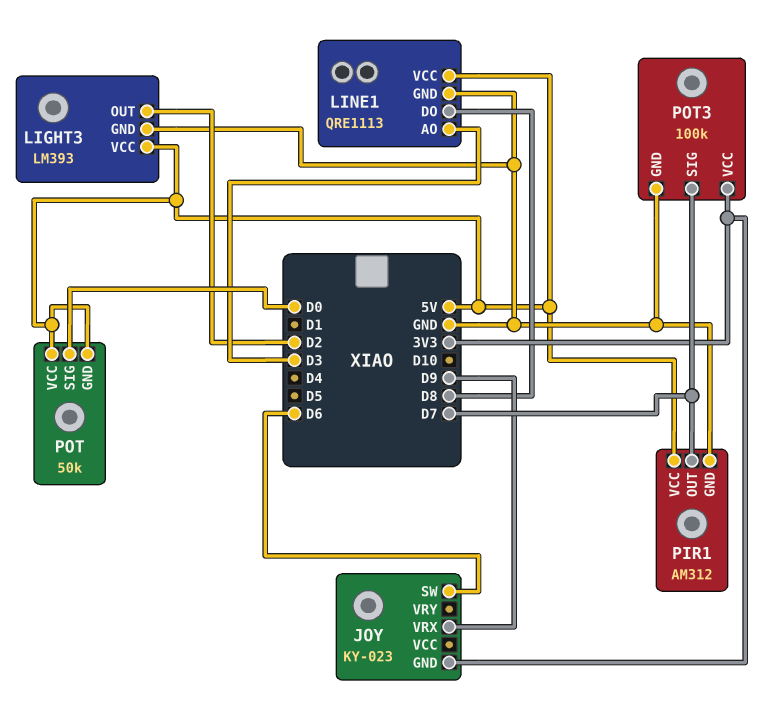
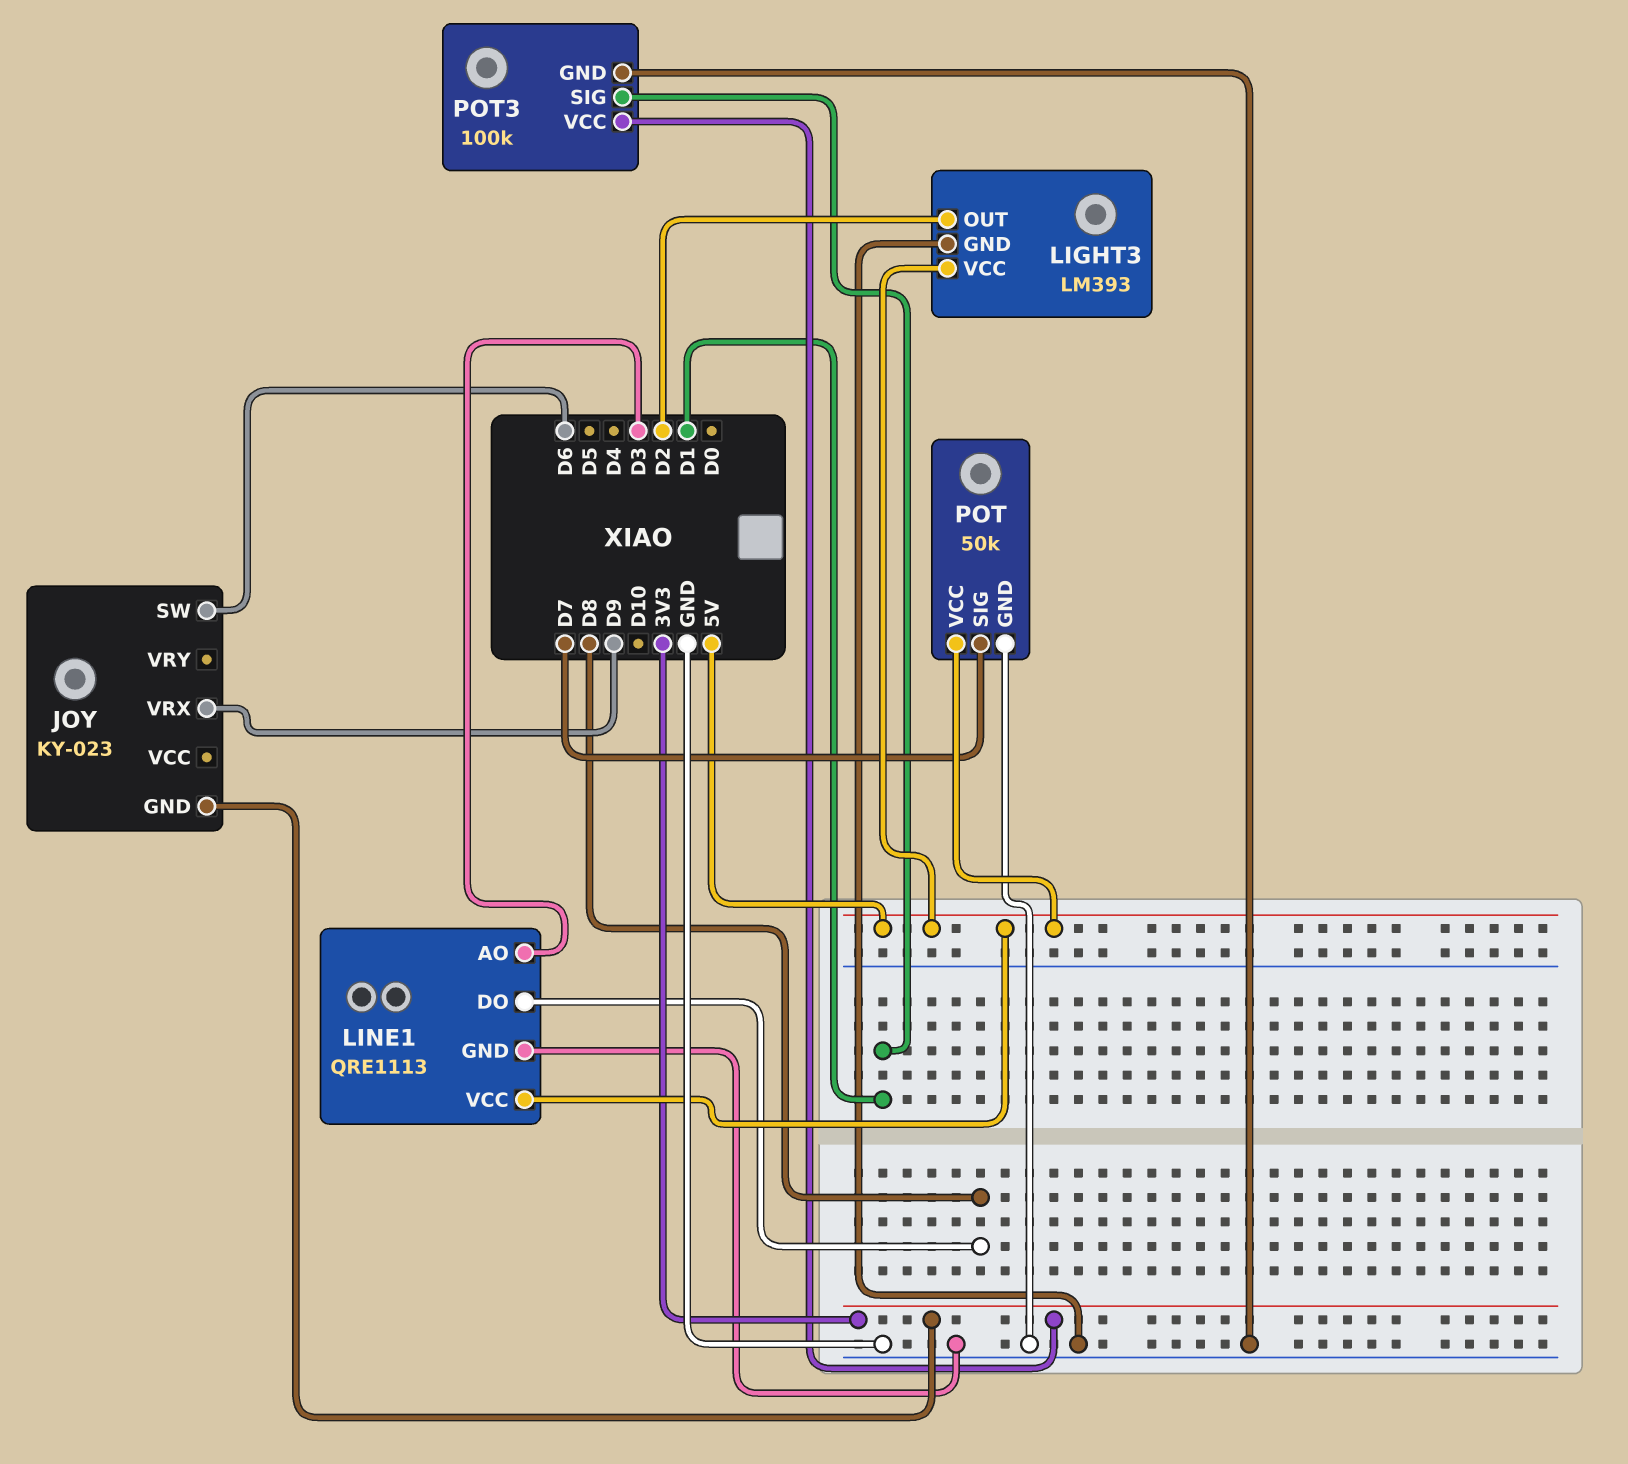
PIR1: AM312 -> none
PIR1 pin GND: GND -> none
PIR1 pin OUT: D7 -> none
PIR1 pin VCC: 5V -> none
POT pin GND: 5V -> GND
POT pin SIG: D0 -> D7
POT3 pin SIG: D7 -> D1

